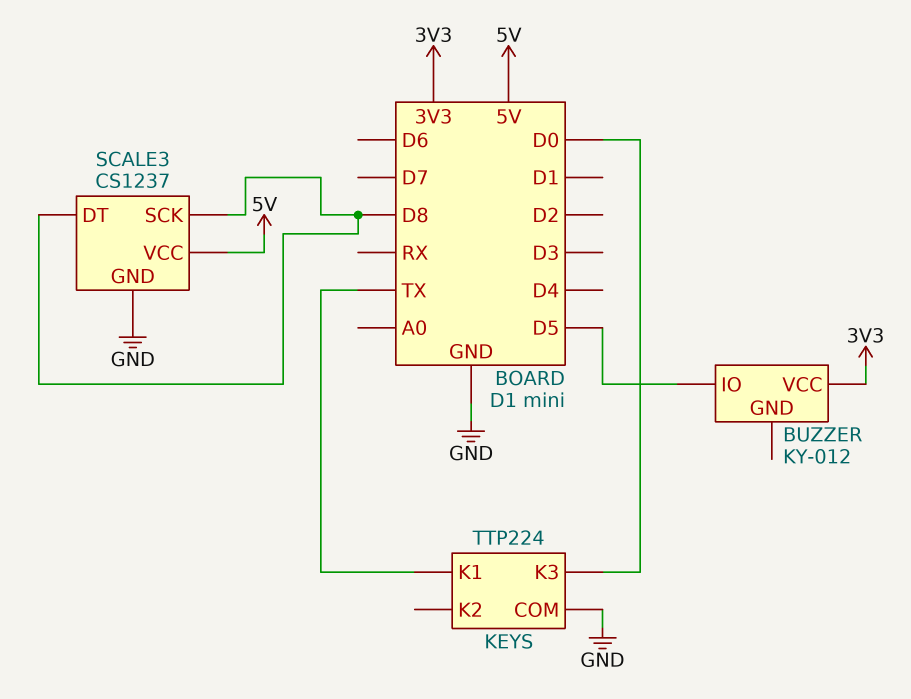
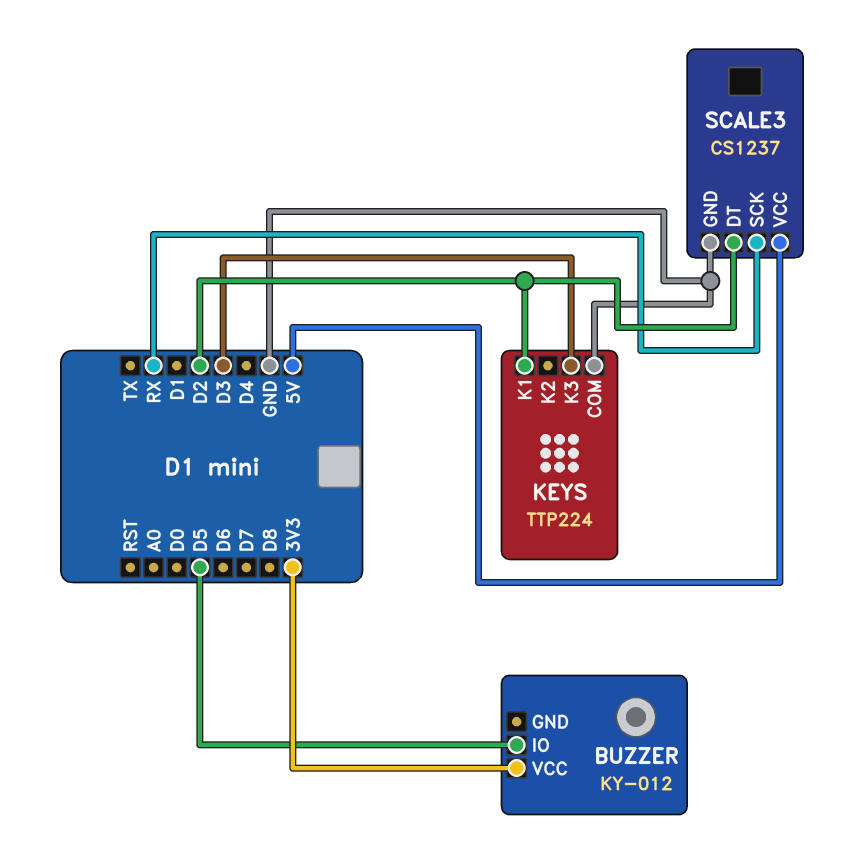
KEYS pin K1: TX -> D2
KEYS pin K3: D0 -> D3
SCALE3 pin DT: D8 -> D2
SCALE3 pin SCK: D8 -> RX

